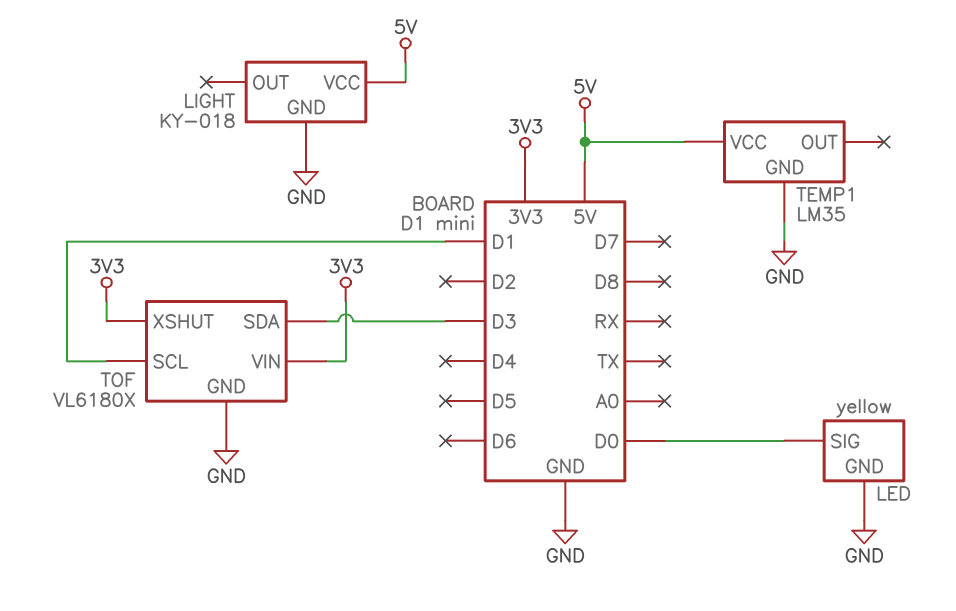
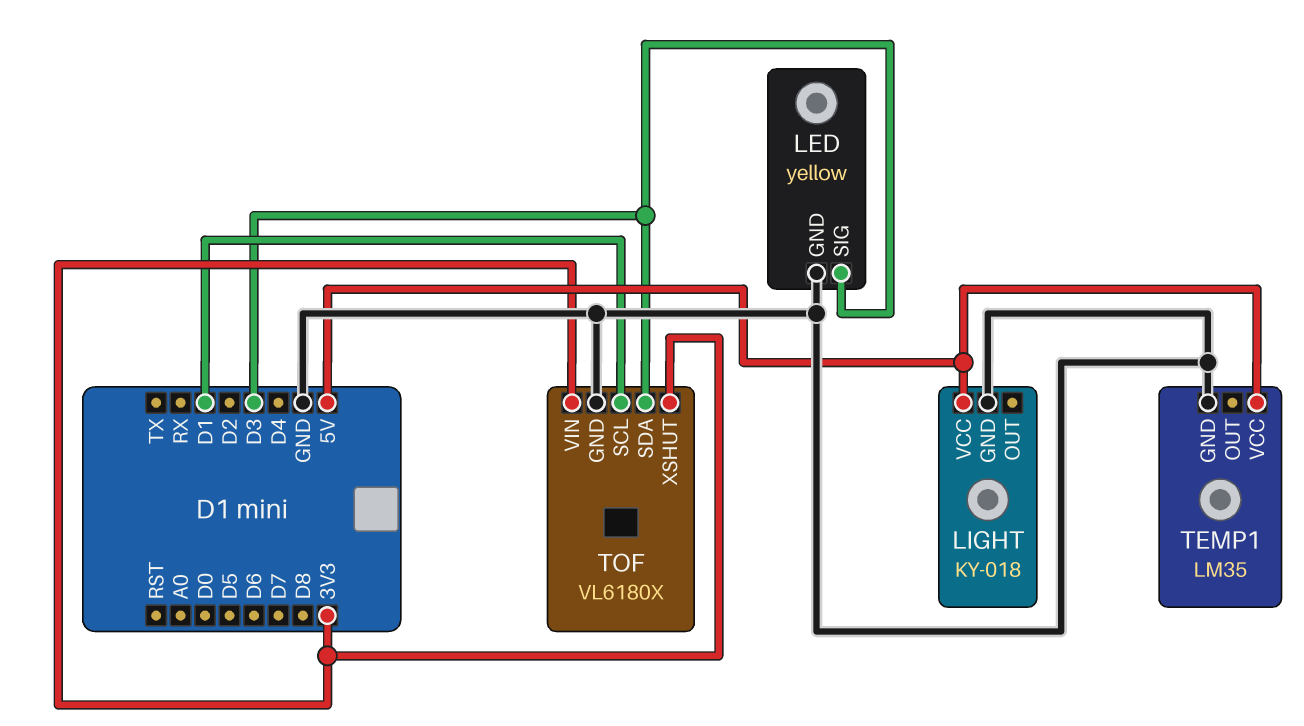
LED pin SIG: D0 -> D3

